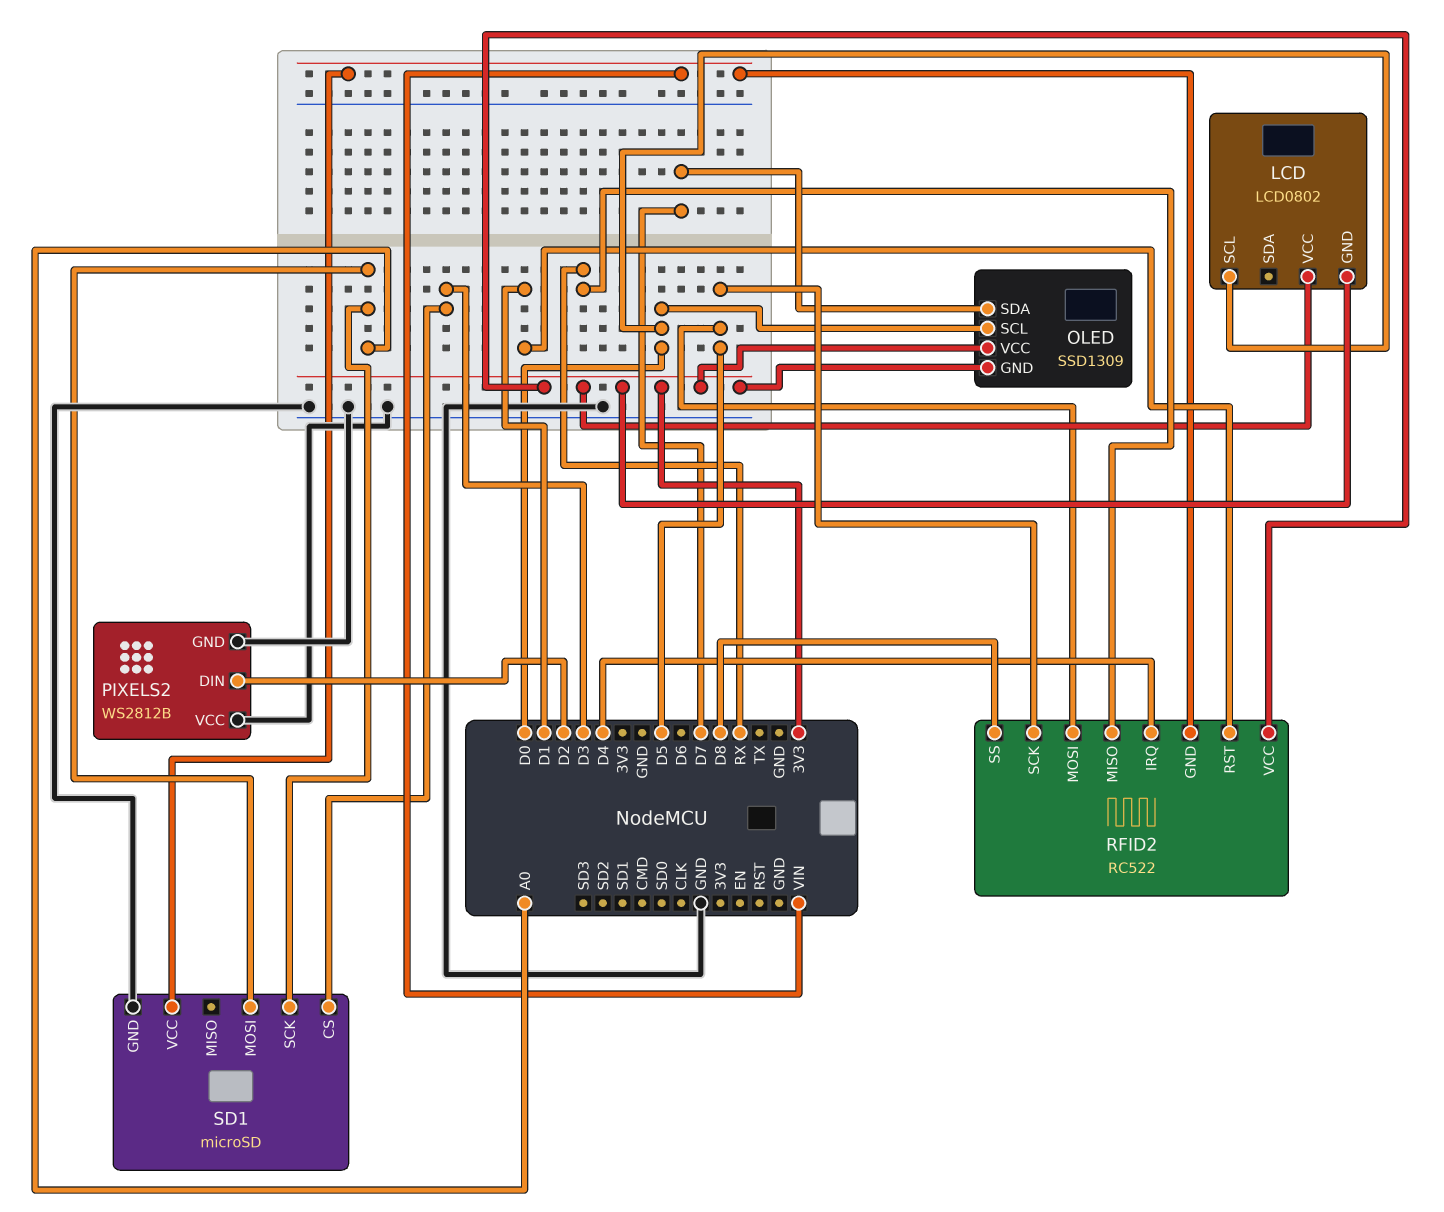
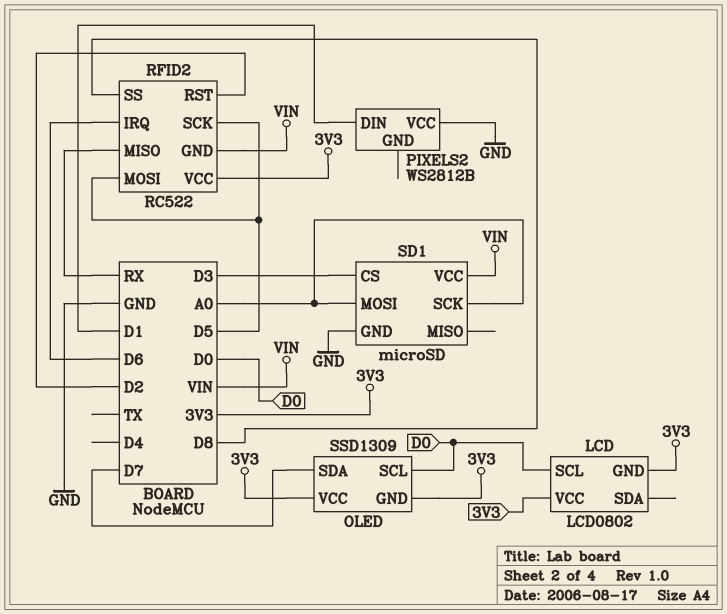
PIXELS2 pin DIN: D2 -> D1
PIXELS2 pin GND: GND -> none
RFID2 pin IRQ: D4 -> D6
RFID2 pin RST: D1 -> D2

